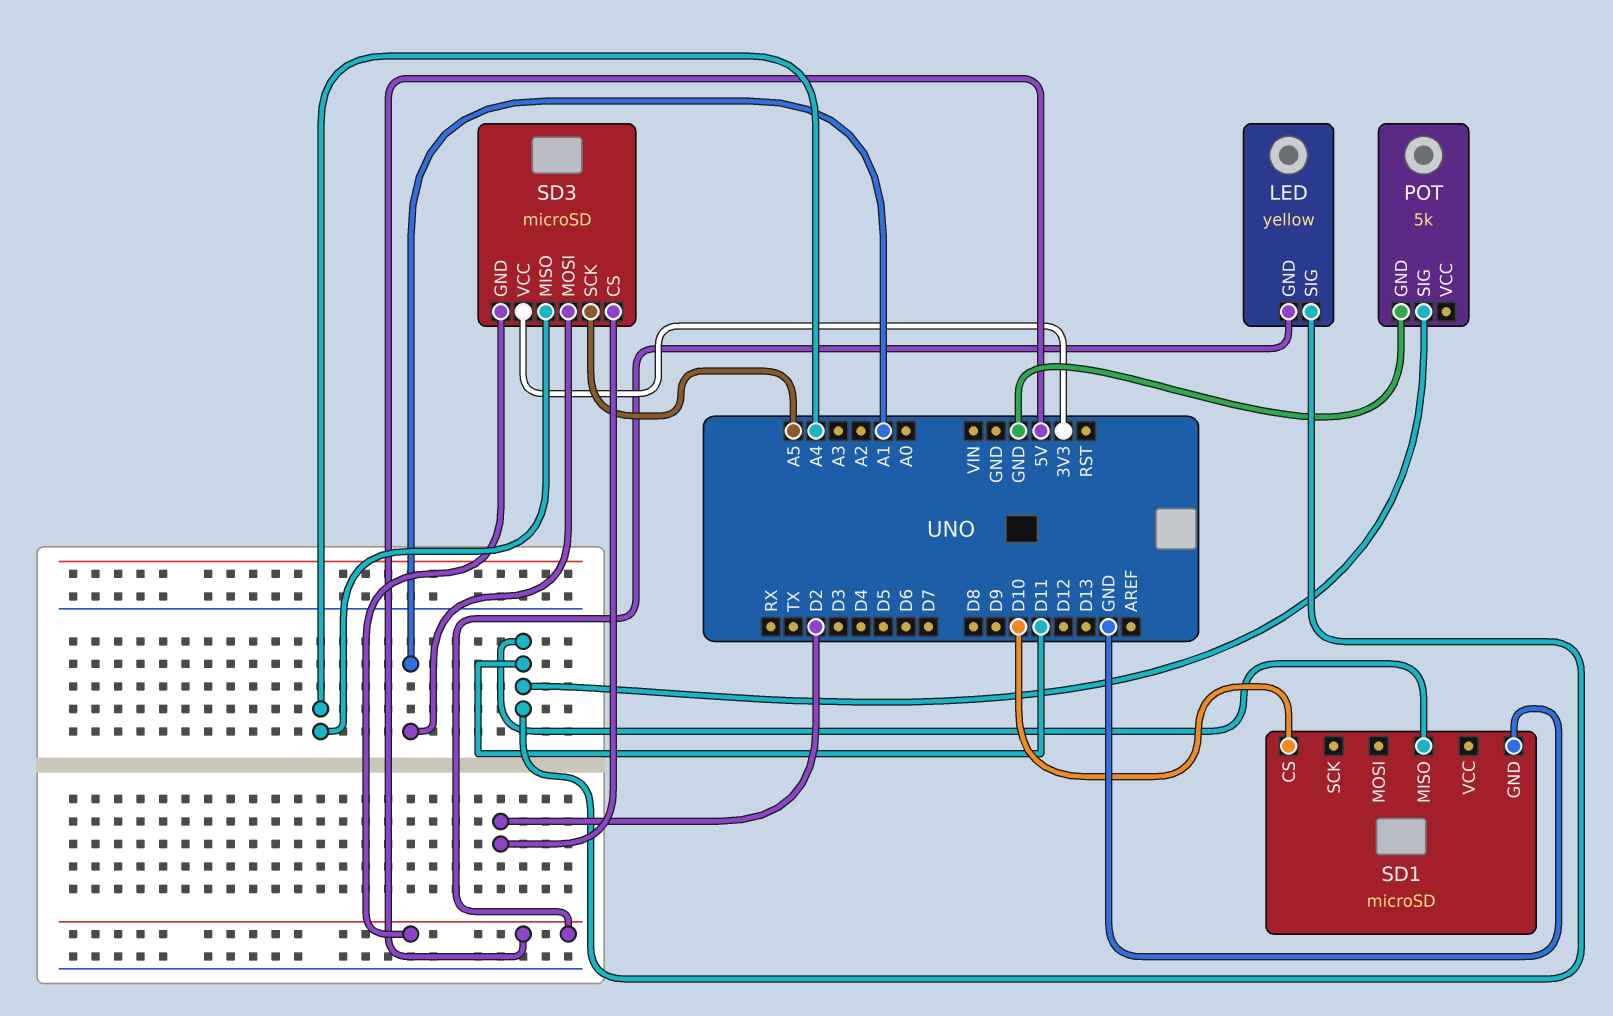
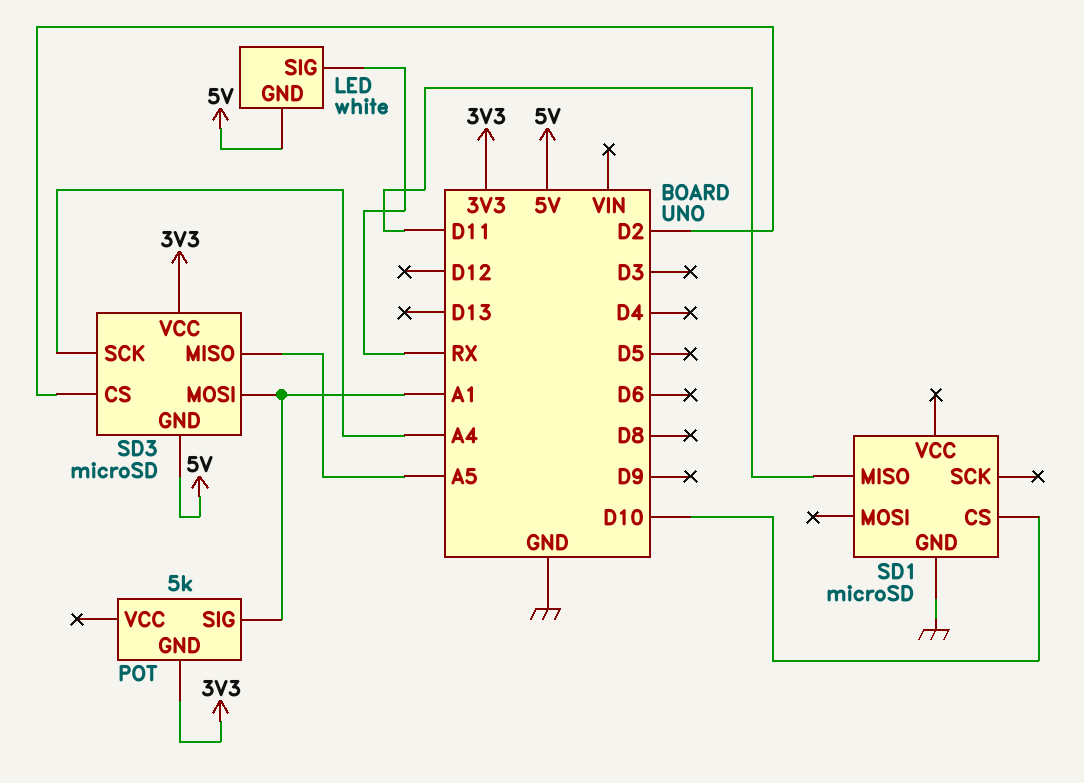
LED: yellow -> white
LED pin SIG: D11 -> RX
POT pin GND: GND -> 3V3
POT pin SIG: D11 -> A1
SD3 pin MISO: A4 -> A5
SD3 pin SCK: A5 -> A4

